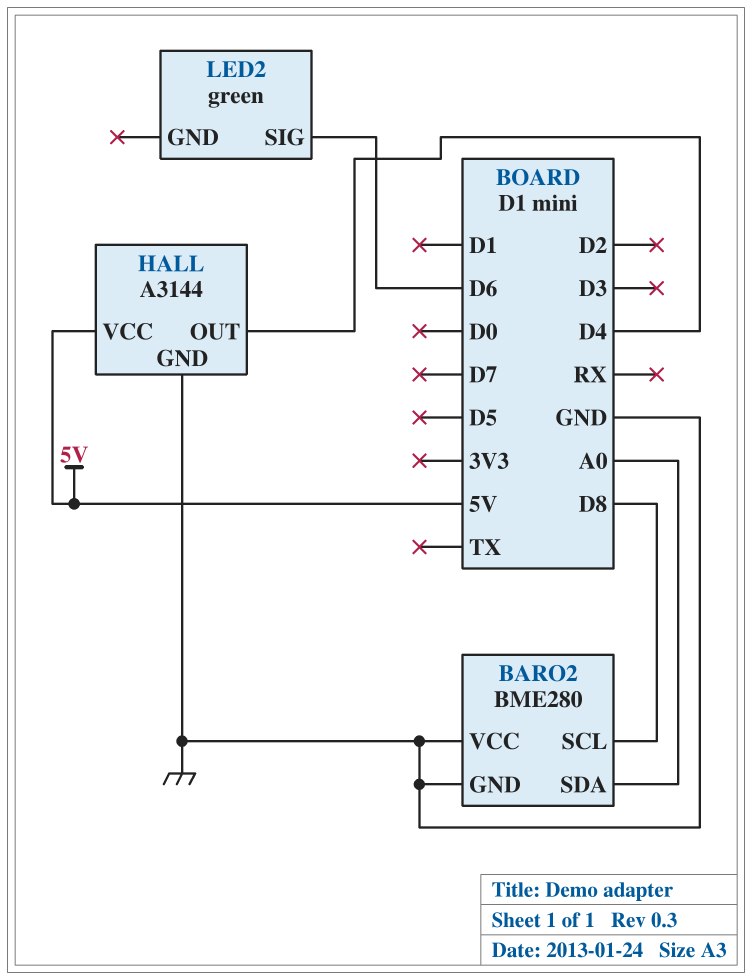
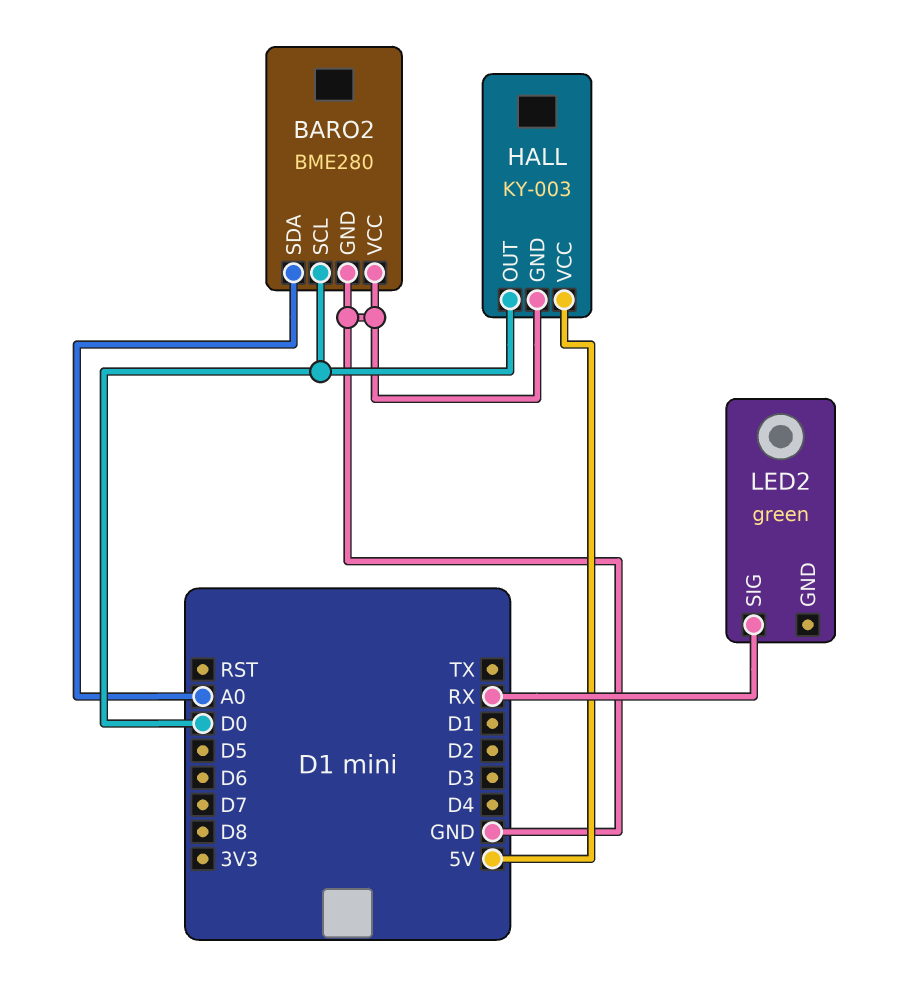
BARO2 pin SCL: D8 -> D0
HALL: A3144 -> KY-003
HALL pin OUT: D4 -> D0
LED2 pin SIG: D6 -> RX

